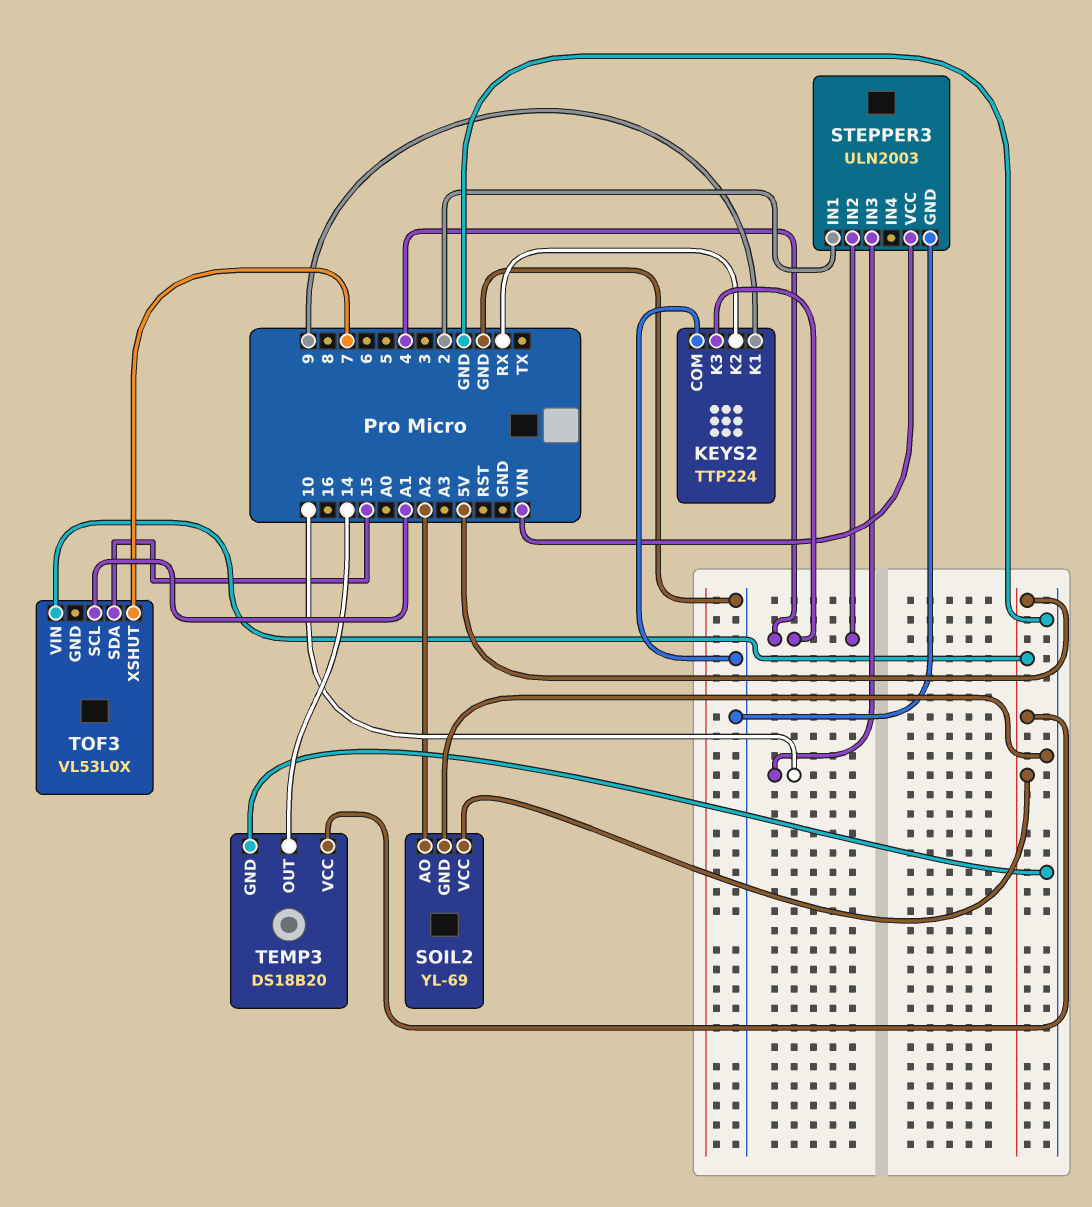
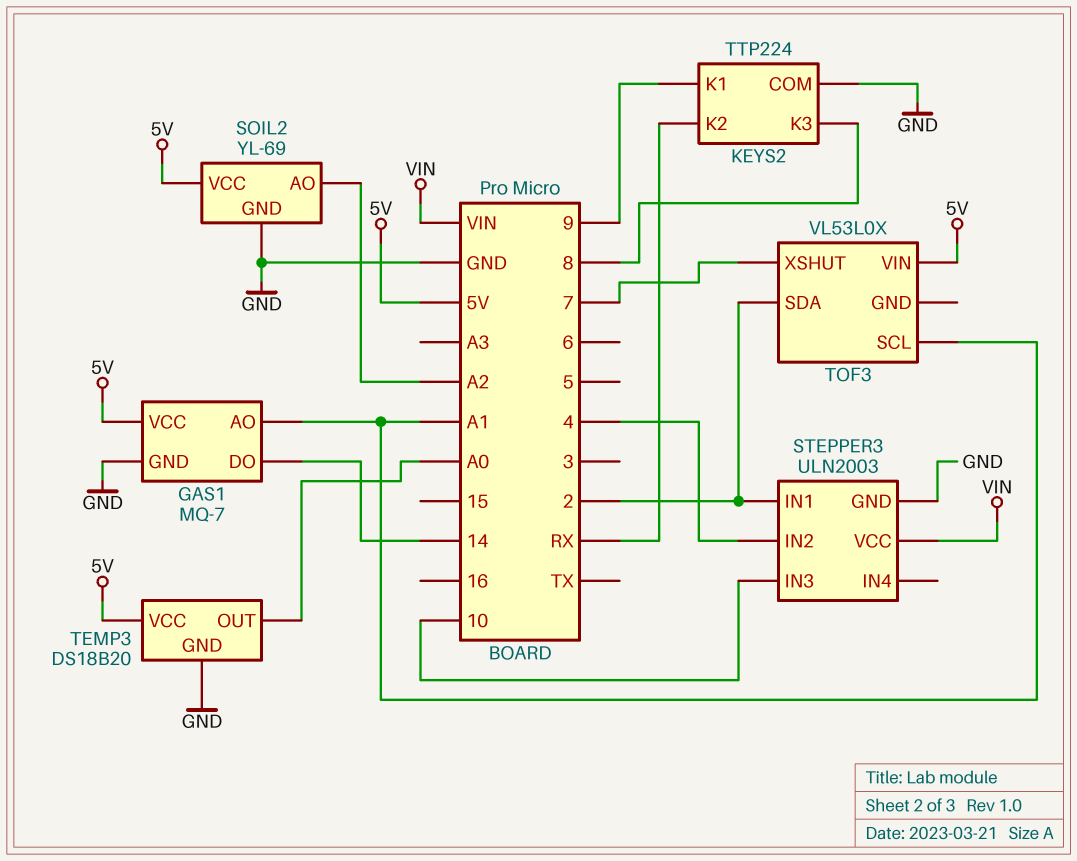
GAS1: none -> MQ-7
GAS1 pin AO: none -> A1
GAS1 pin DO: none -> 14
GAS1 pin GND: none -> GND
GAS1 pin VCC: none -> 5V
KEYS2 pin K3: 4 -> 8
TEMP3 pin OUT: 14 -> A0
TOF3 pin SDA: 15 -> 2

